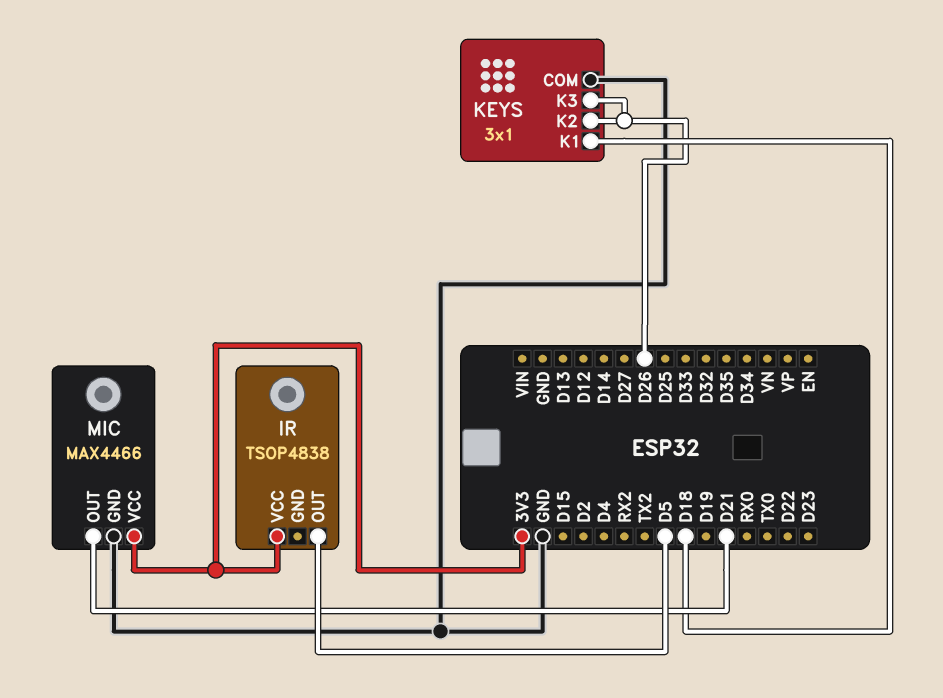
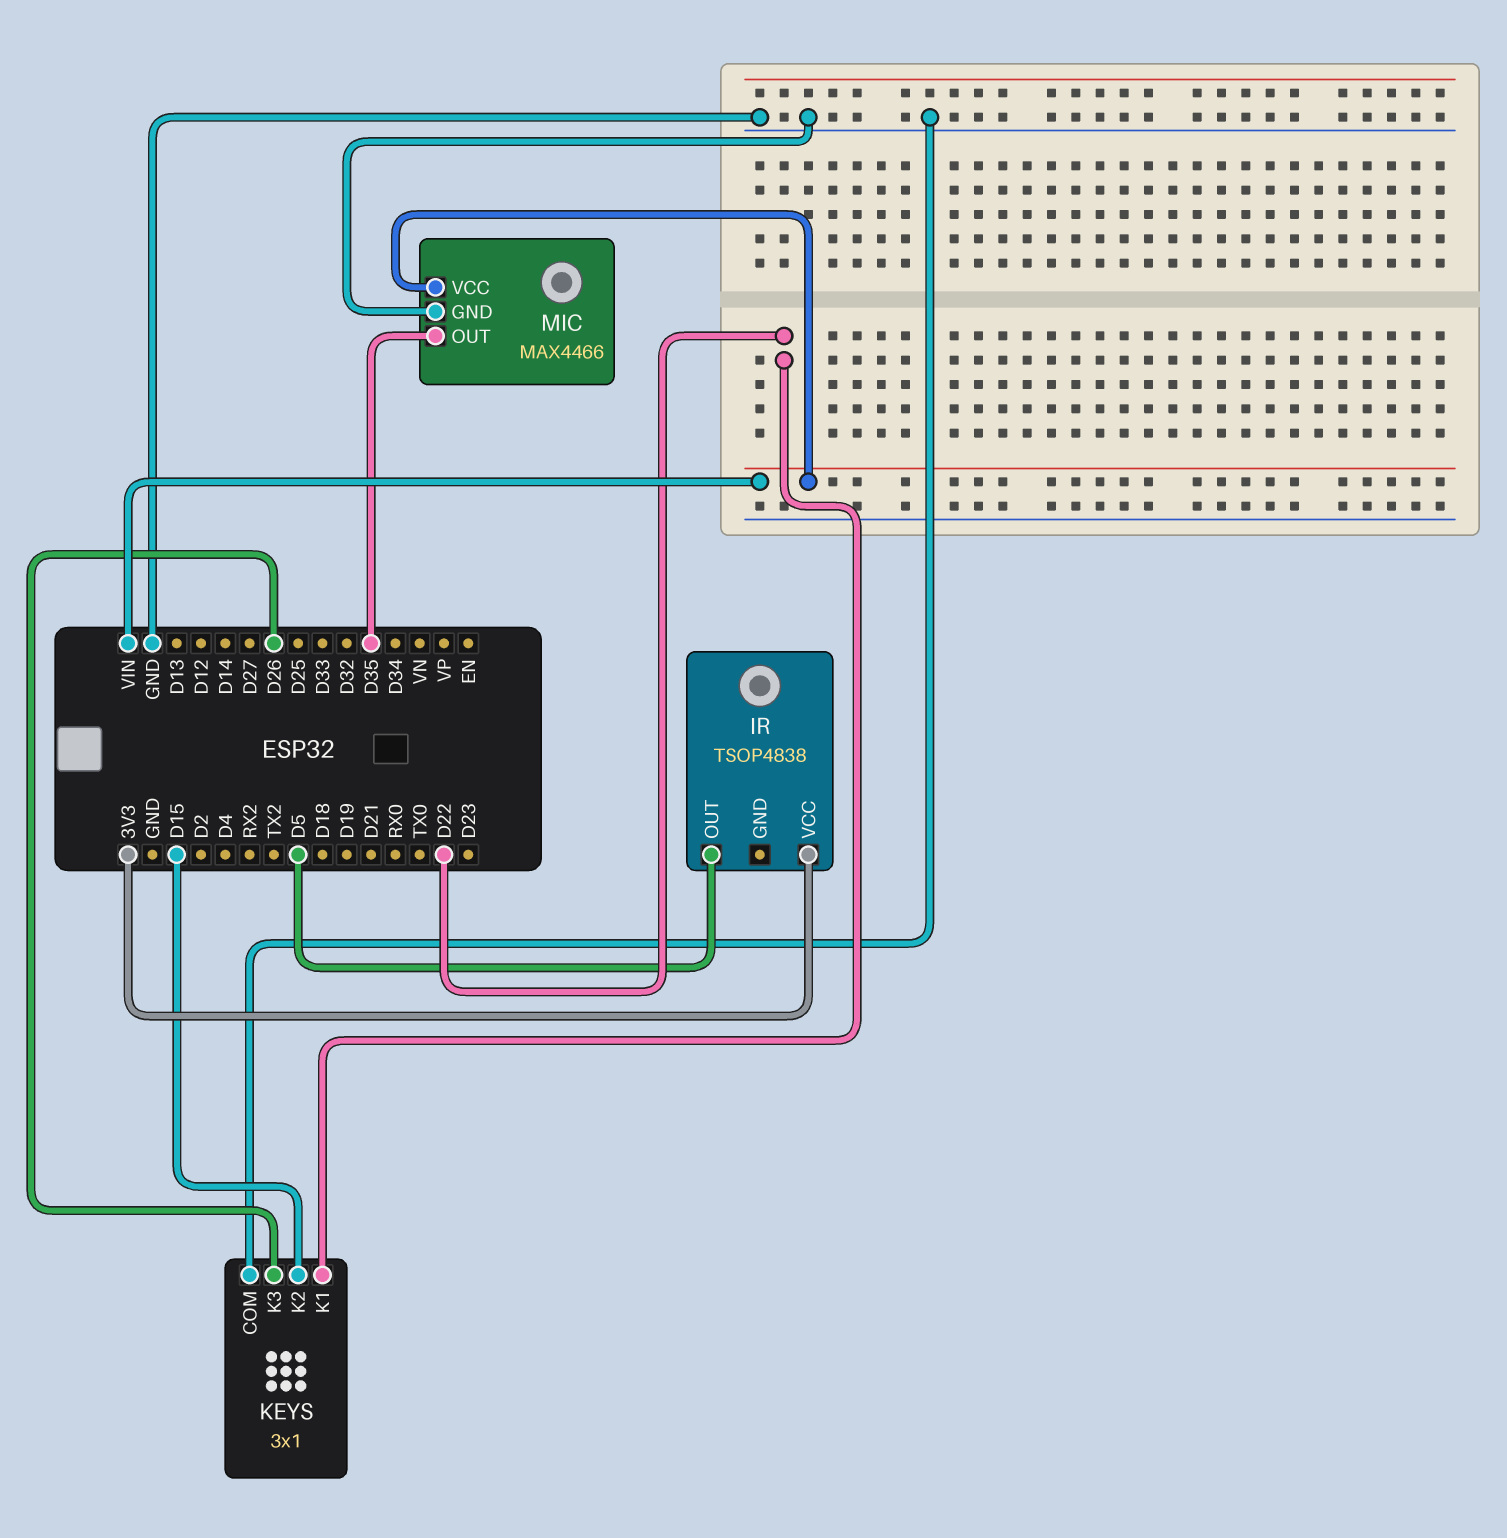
KEYS pin K1: D18 -> D22
KEYS pin K2: D26 -> D15
MIC pin OUT: D21 -> D35
MIC pin VCC: 3V3 -> VIN

